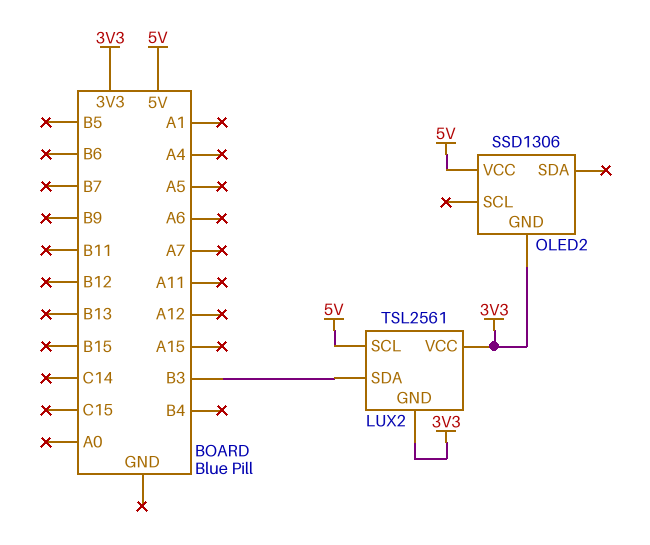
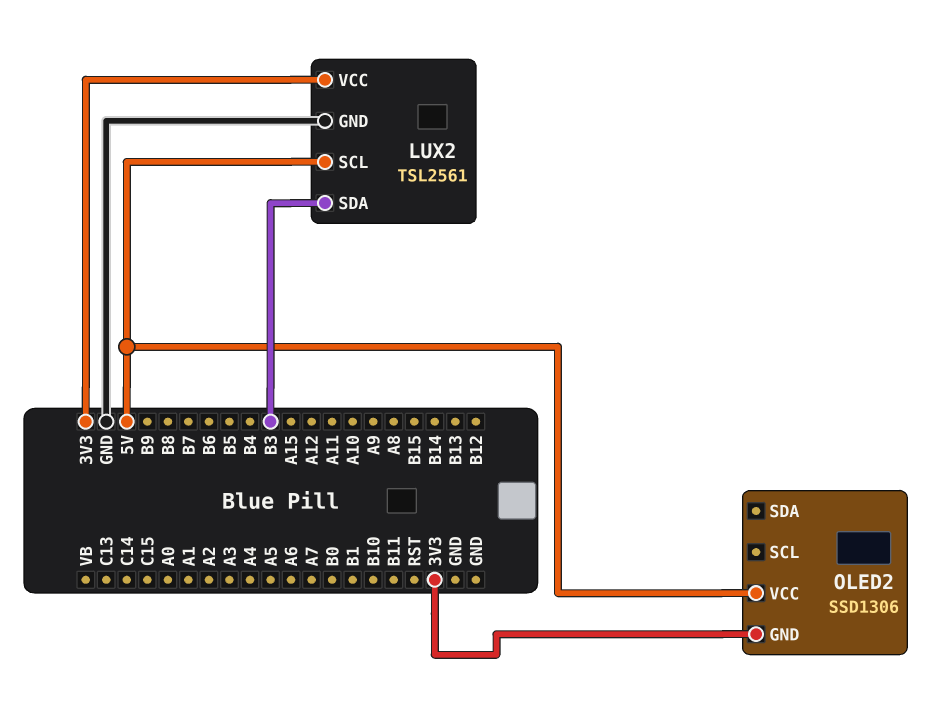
LUX2 pin GND: 3V3 -> GND

